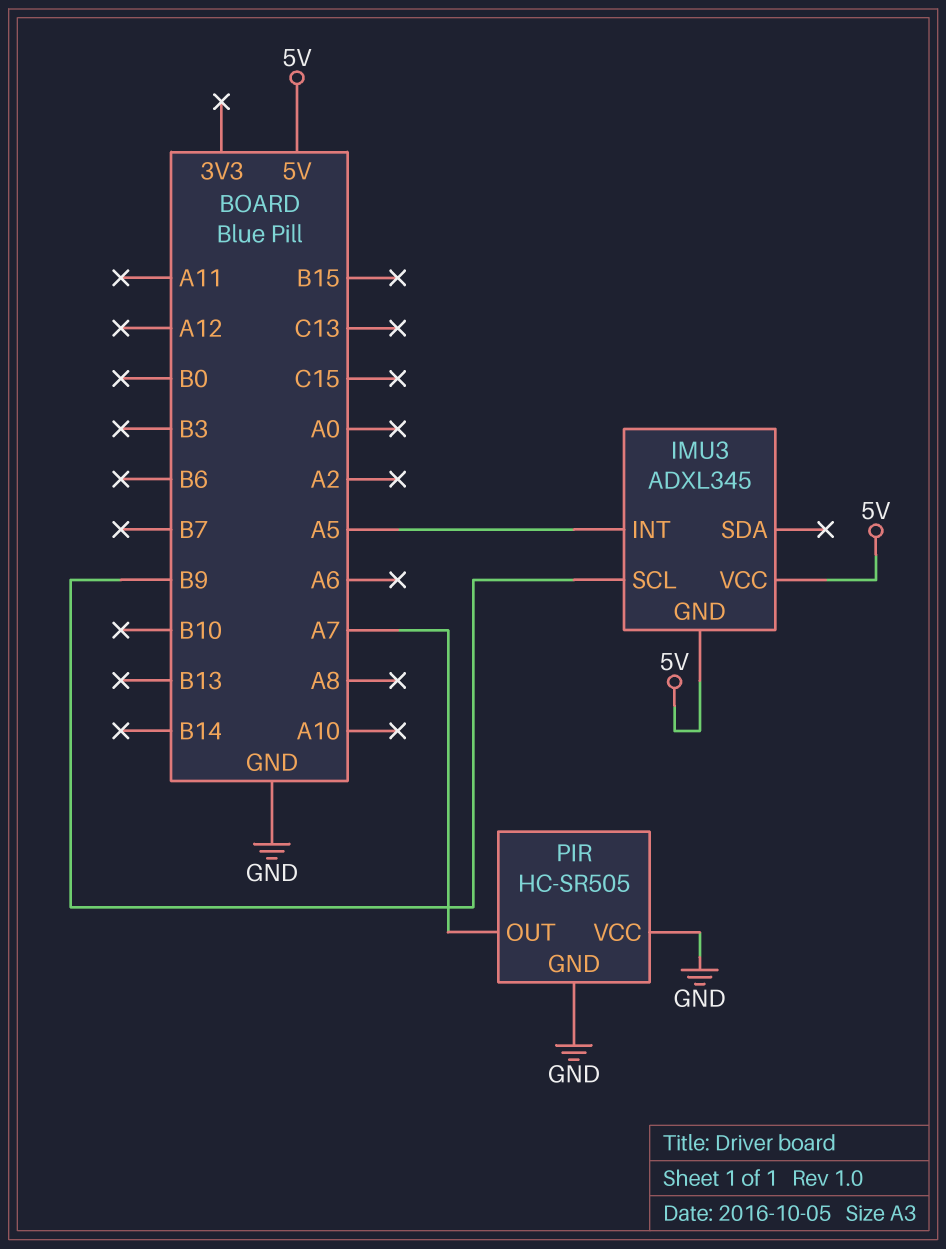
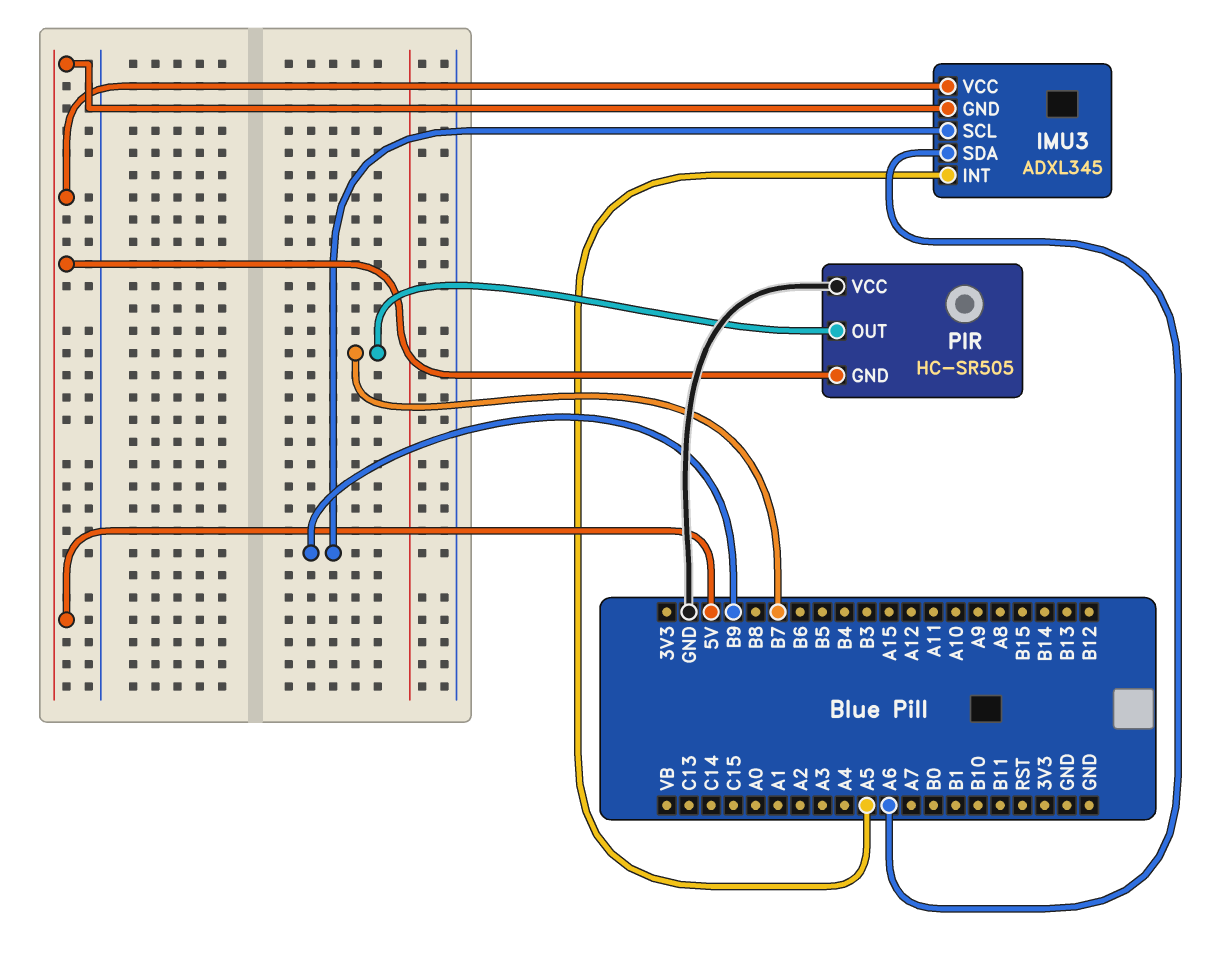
IMU3 pin SDA: none -> A6
PIR pin GND: GND -> 5V
PIR pin OUT: A7 -> B7

